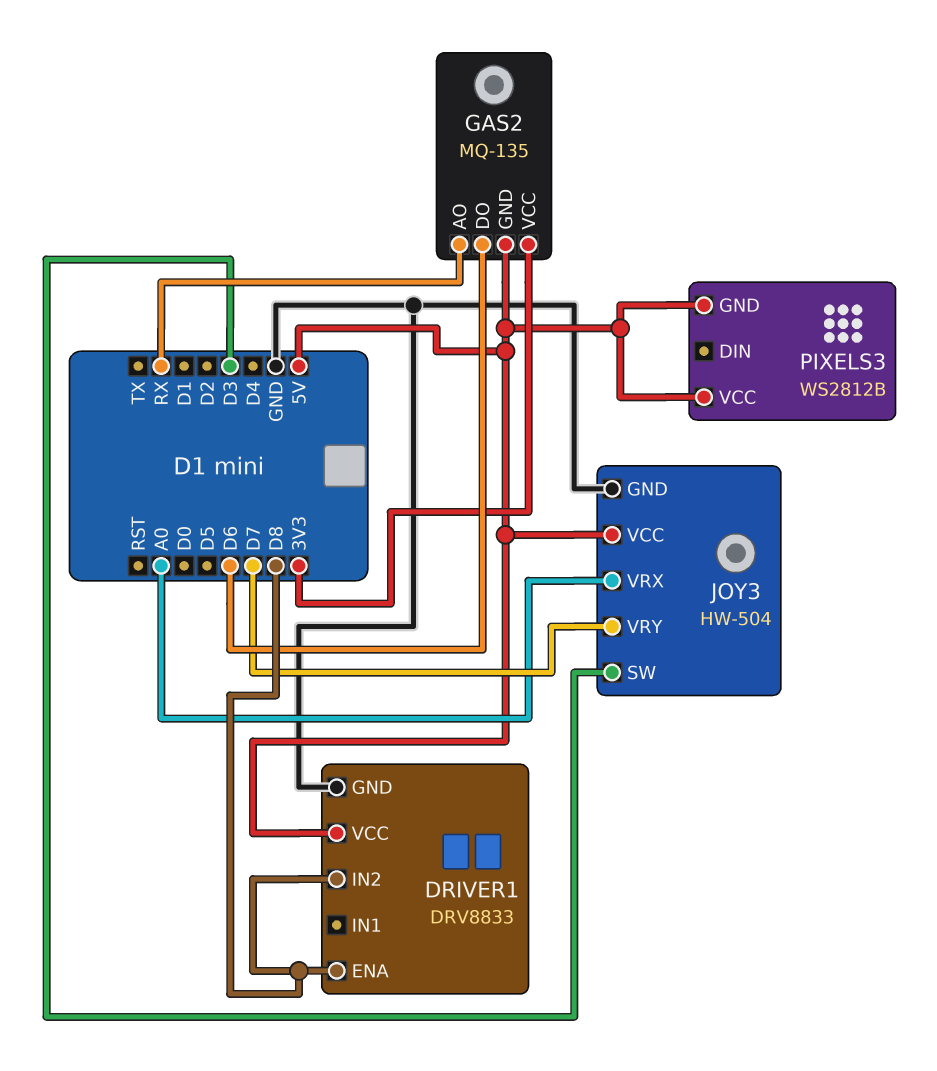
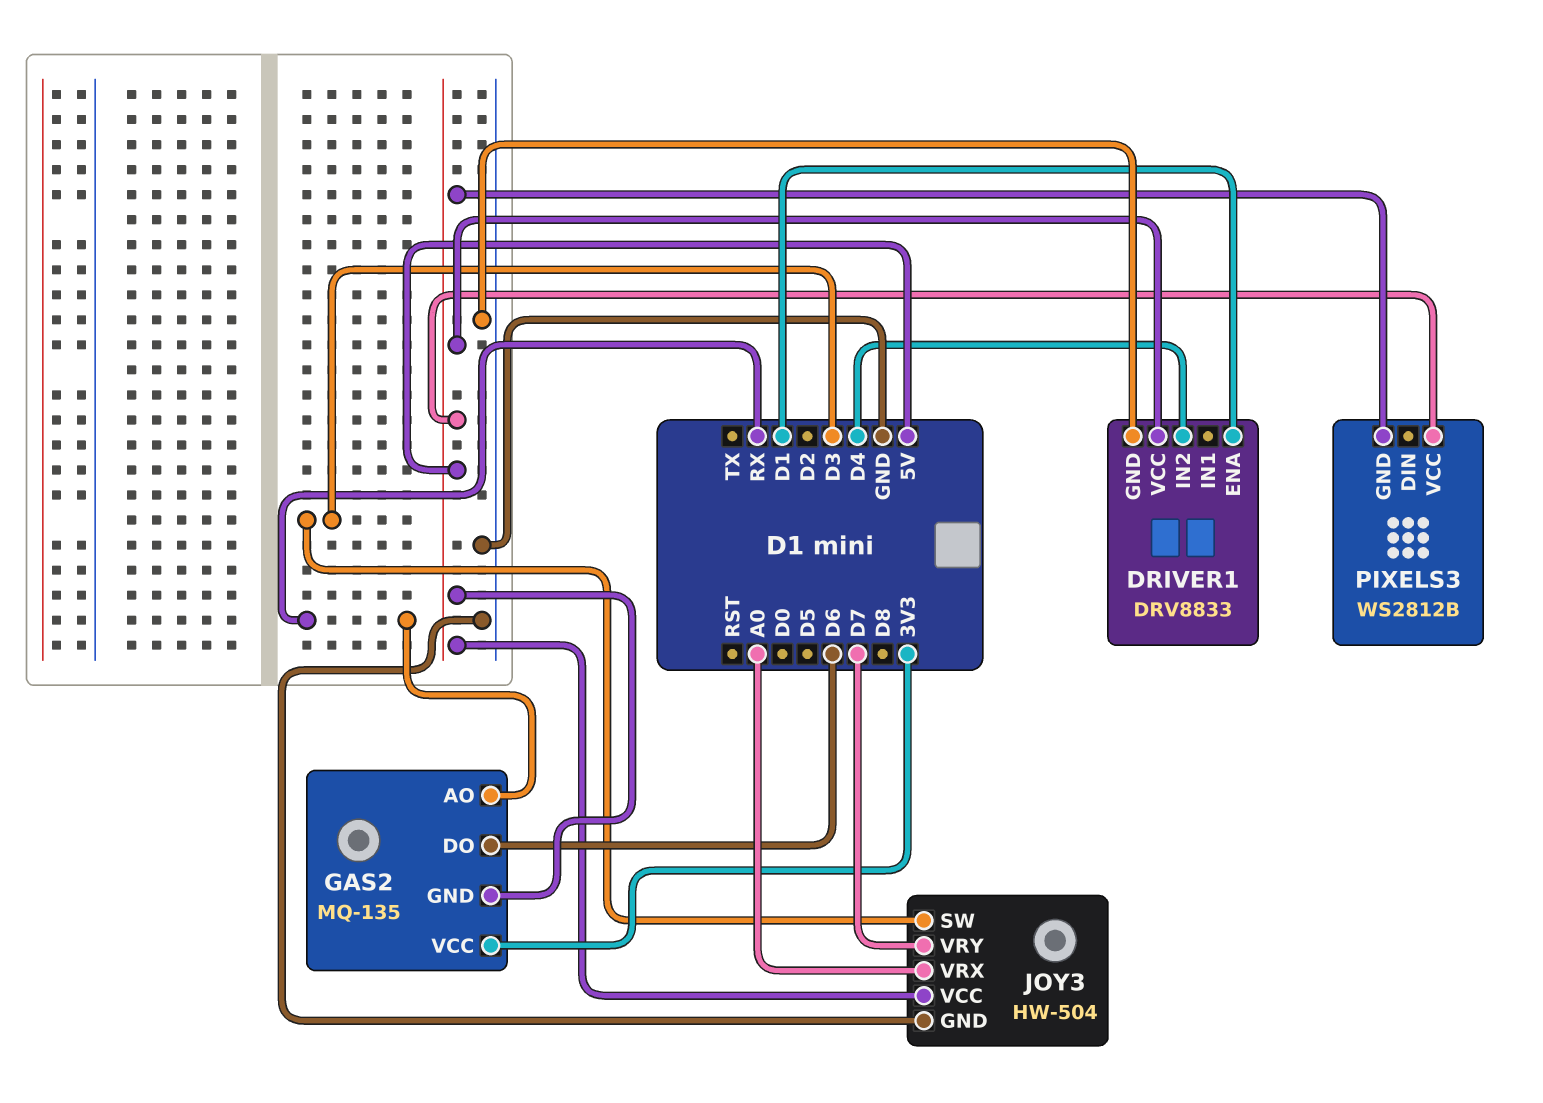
DRIVER1 pin ENA: D8 -> D1
DRIVER1 pin IN2: D8 -> D4

